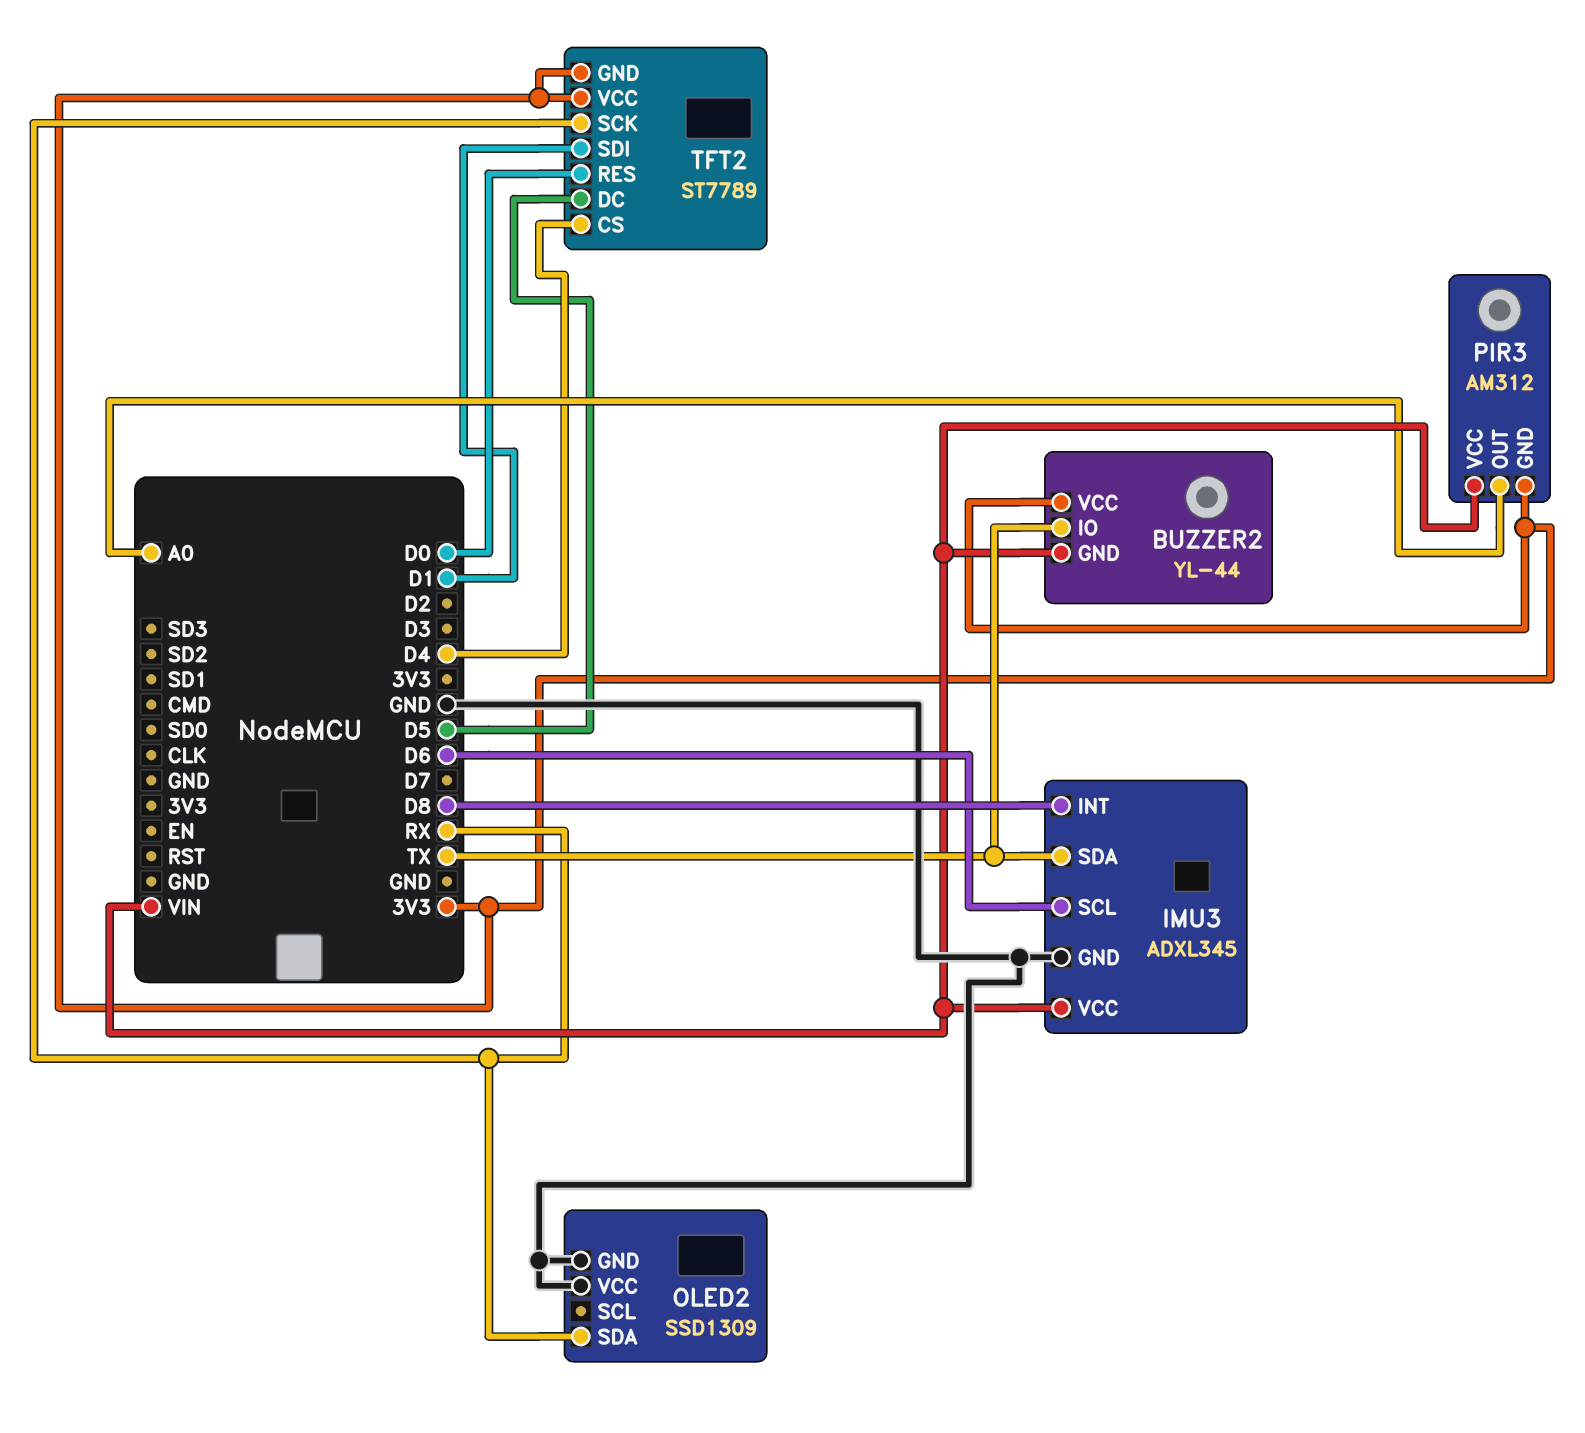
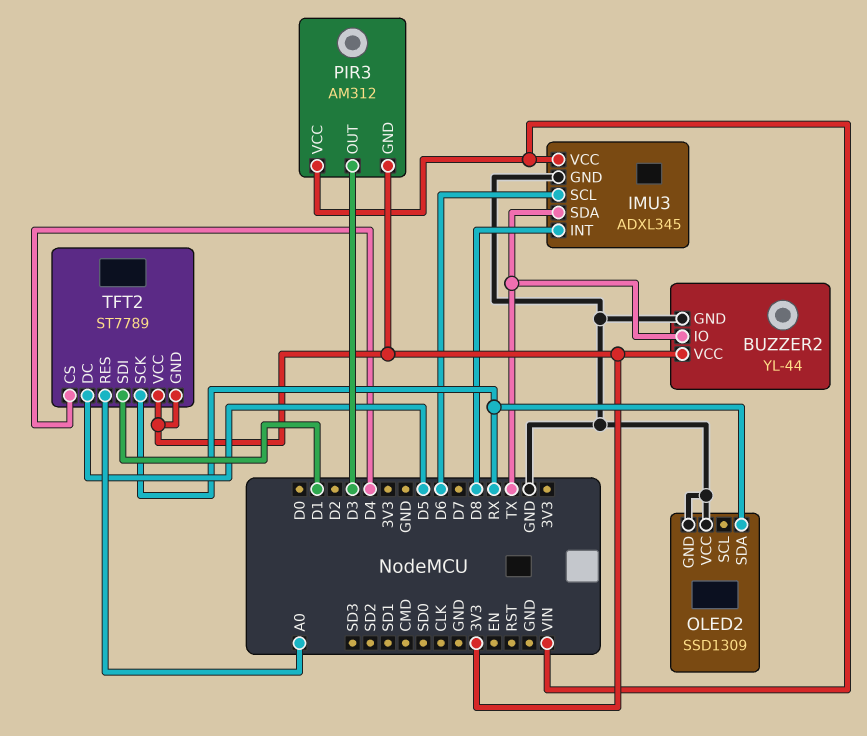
BUZZER2 pin GND: VIN -> GND
PIR3 pin OUT: A0 -> D3
TFT2 pin RES: D0 -> A0

